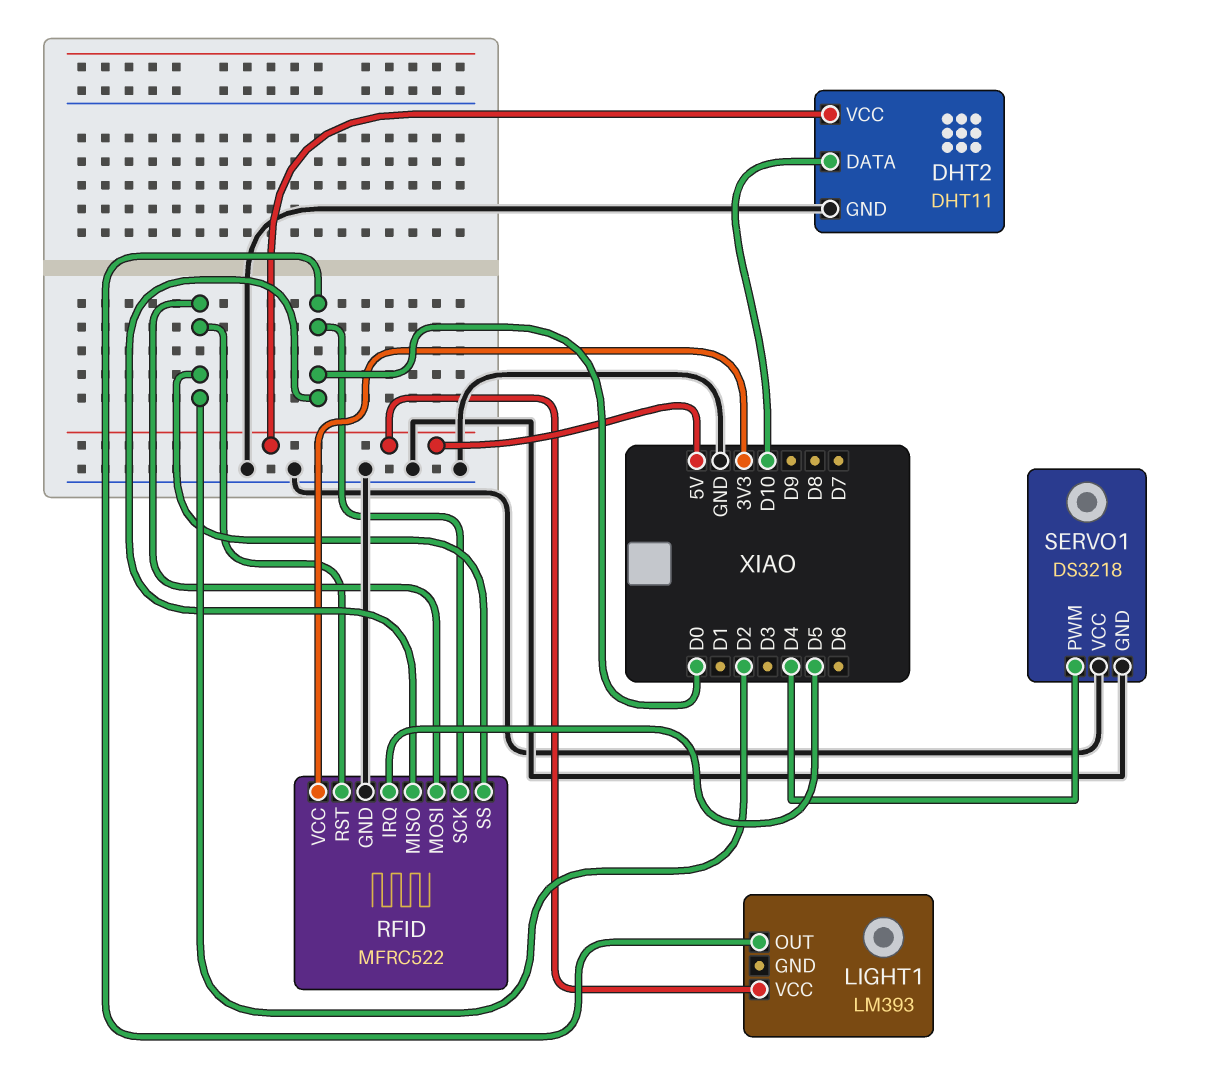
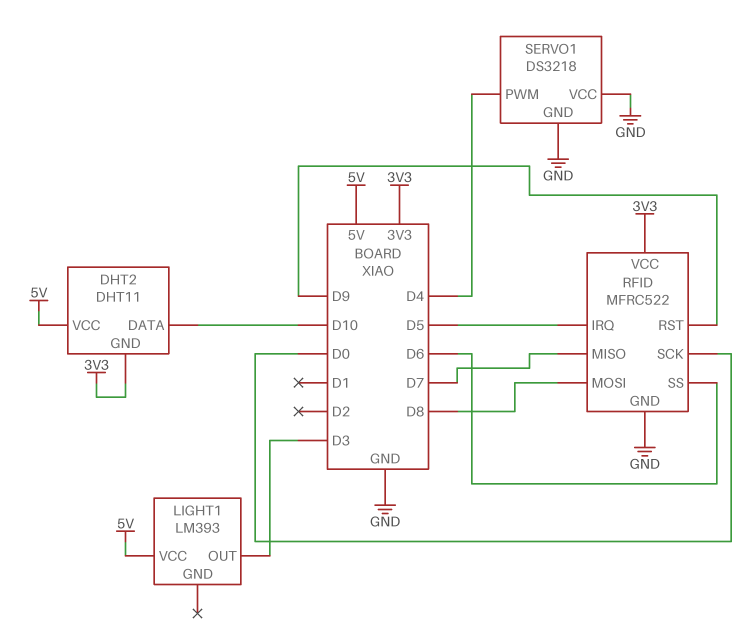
DHT2 pin GND: GND -> 3V3
LIGHT1 pin OUT: D0 -> D3
RFID pin MISO: D0 -> D7
RFID pin MOSI: D2 -> D8
RFID pin RST: D2 -> D9
RFID pin SS: D2 -> D6

